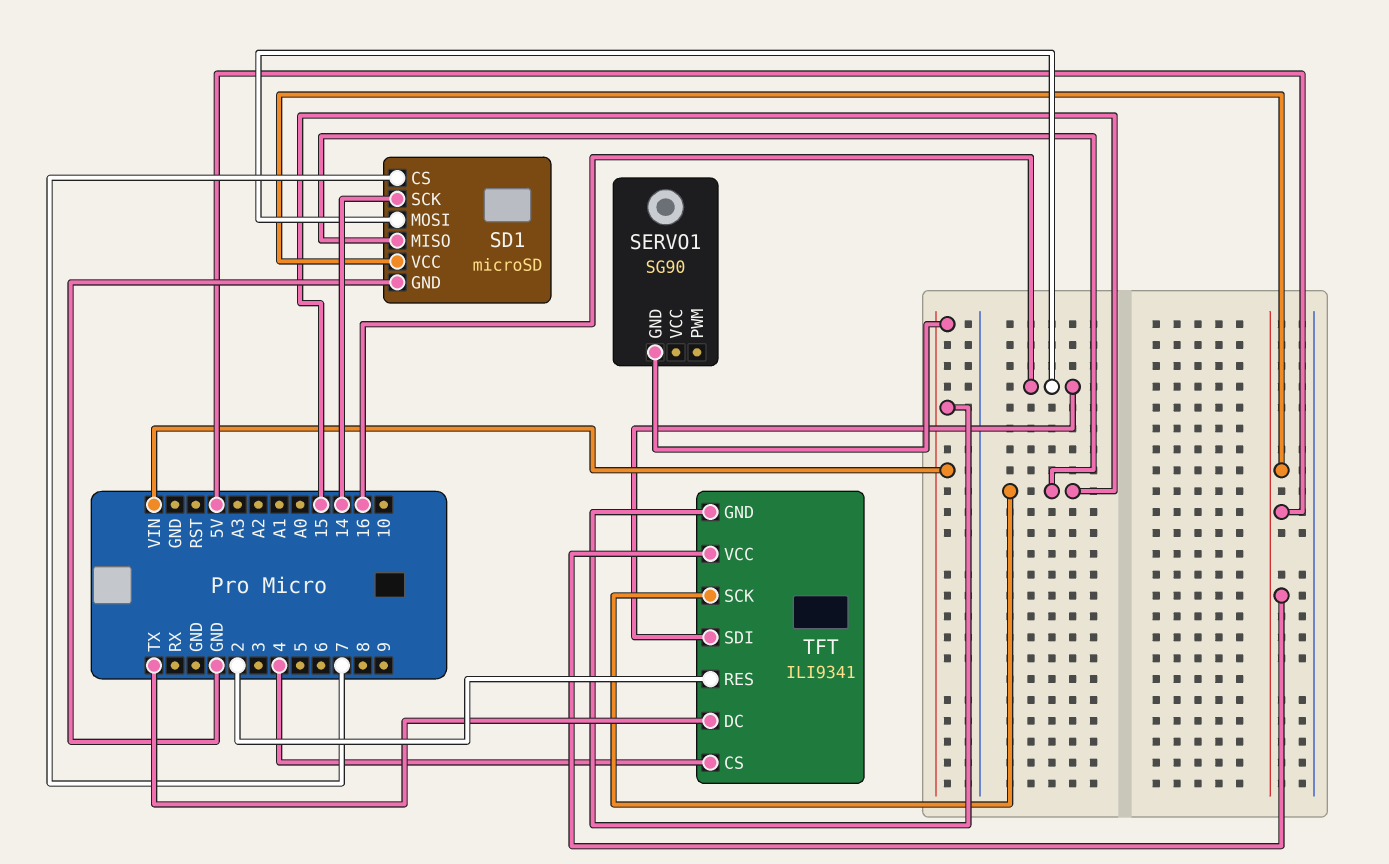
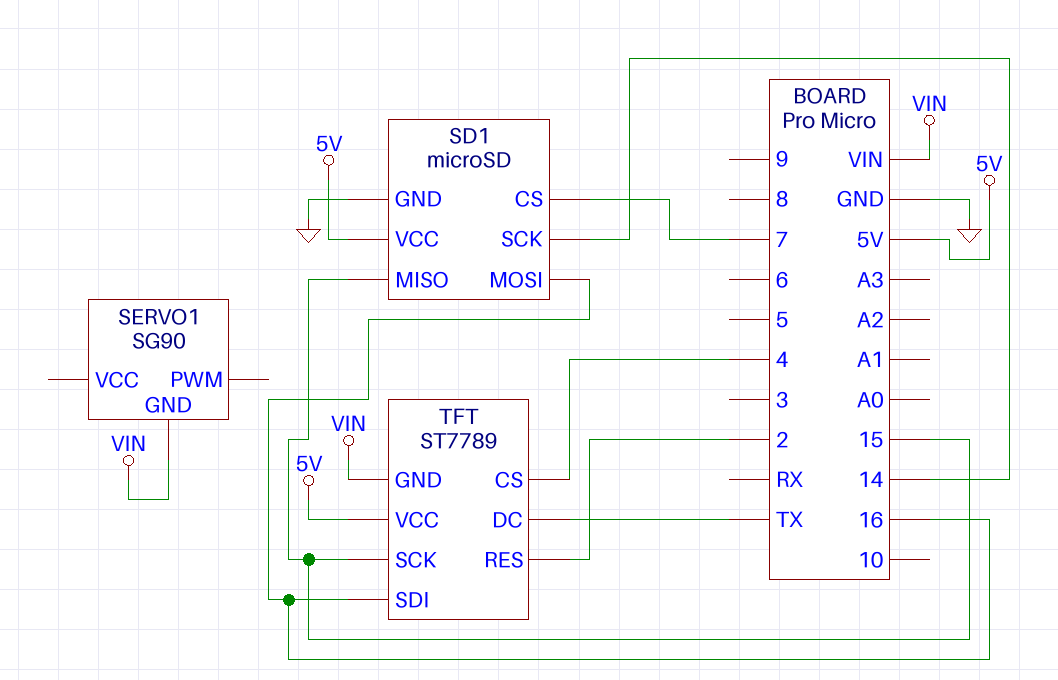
TFT: ILI9341 -> ST7789

